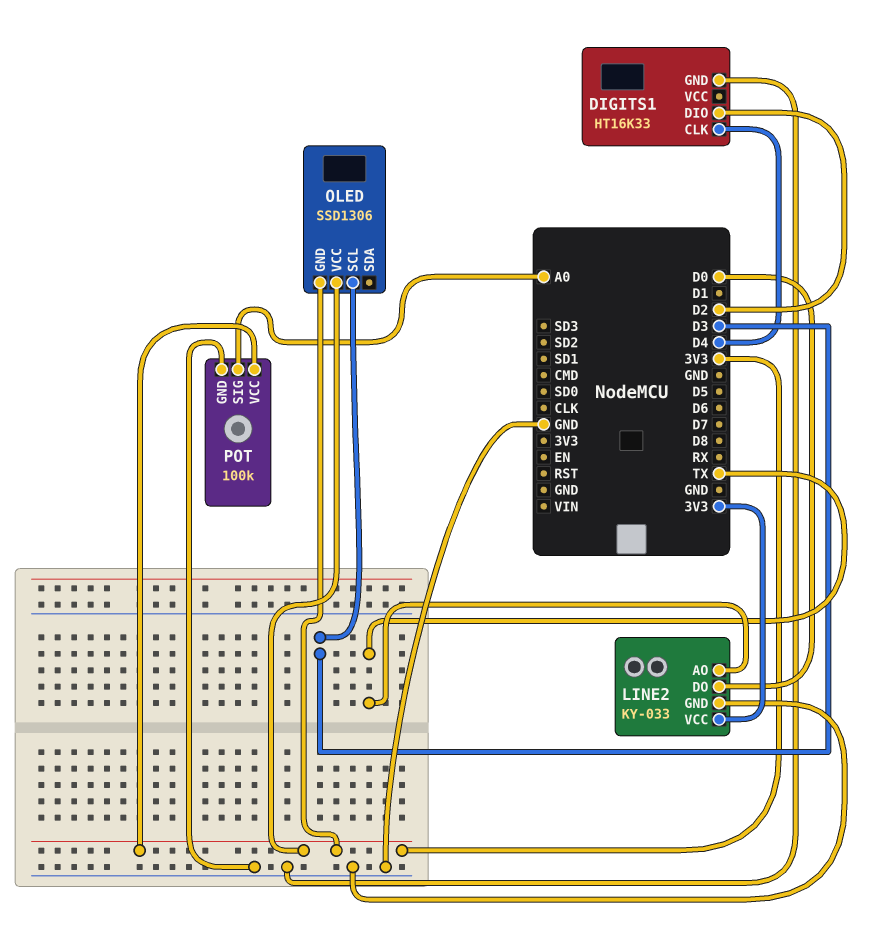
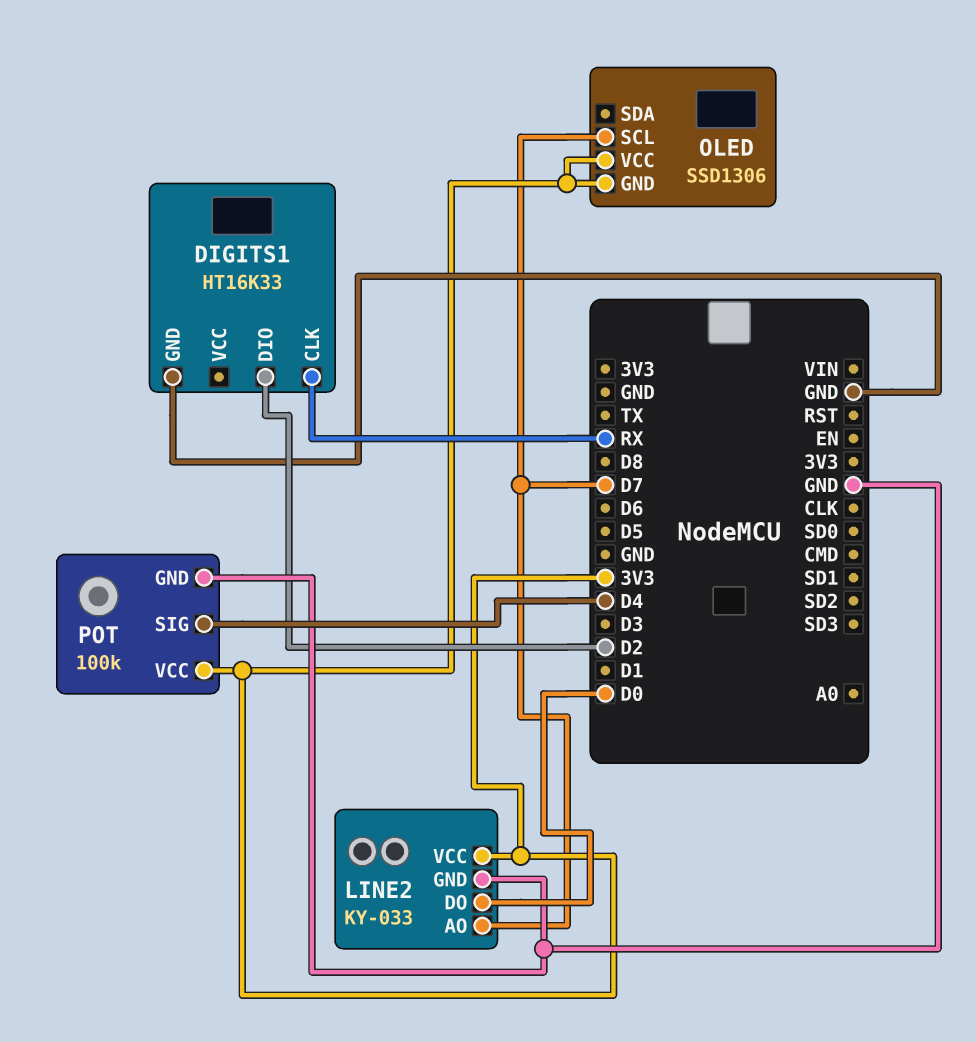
DIGITS1 pin CLK: D4 -> RX
LINE2 pin AO: TX -> D7
OLED pin SCL: D3 -> D7
POT pin SIG: A0 -> D4

